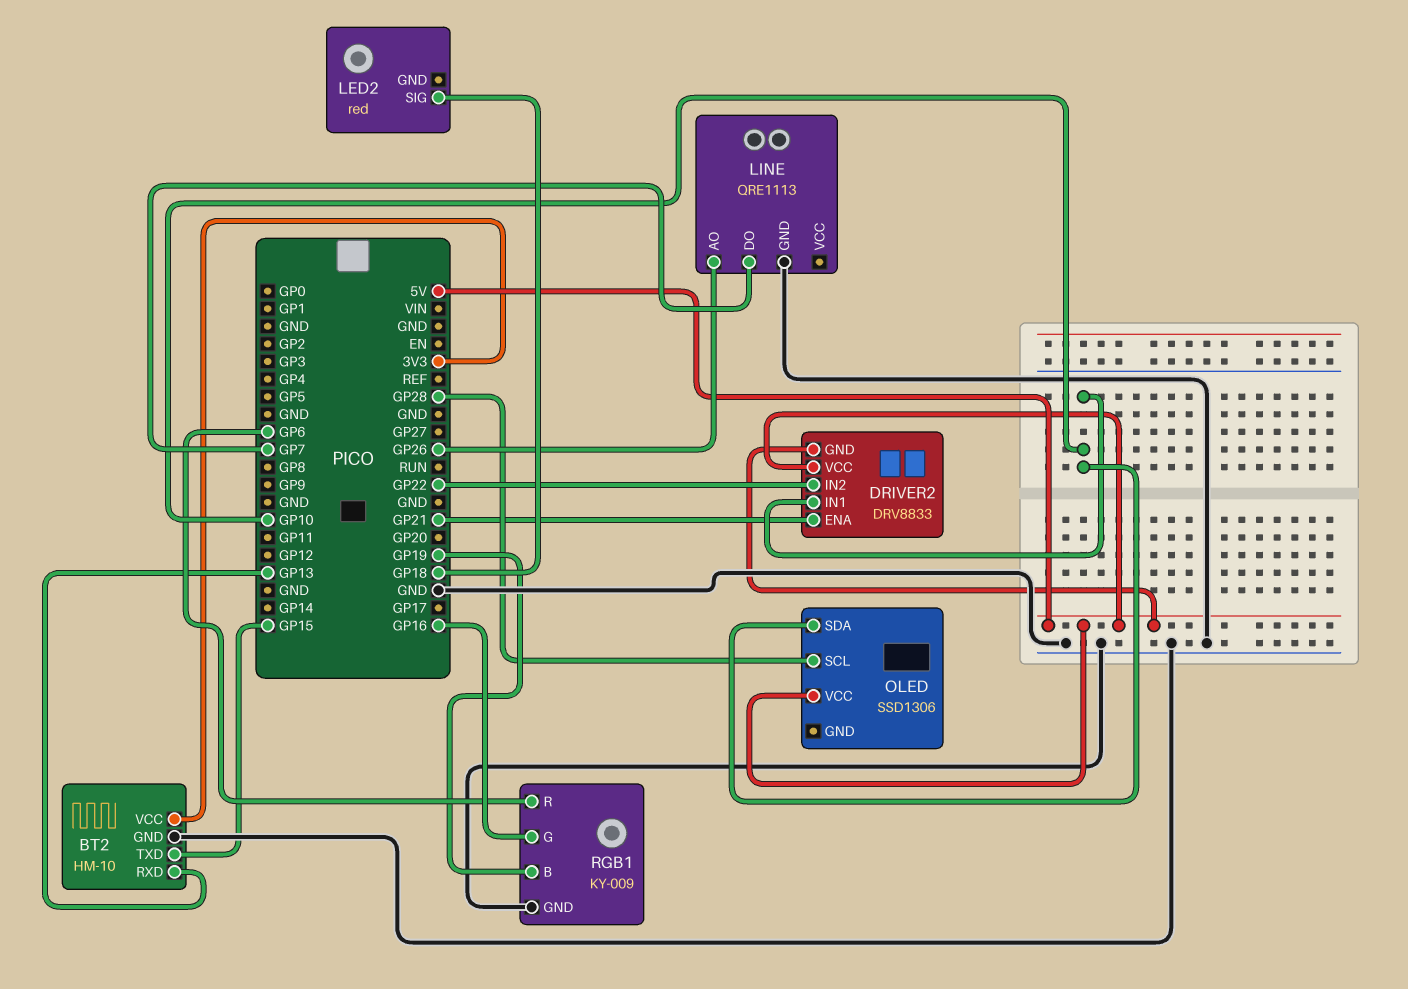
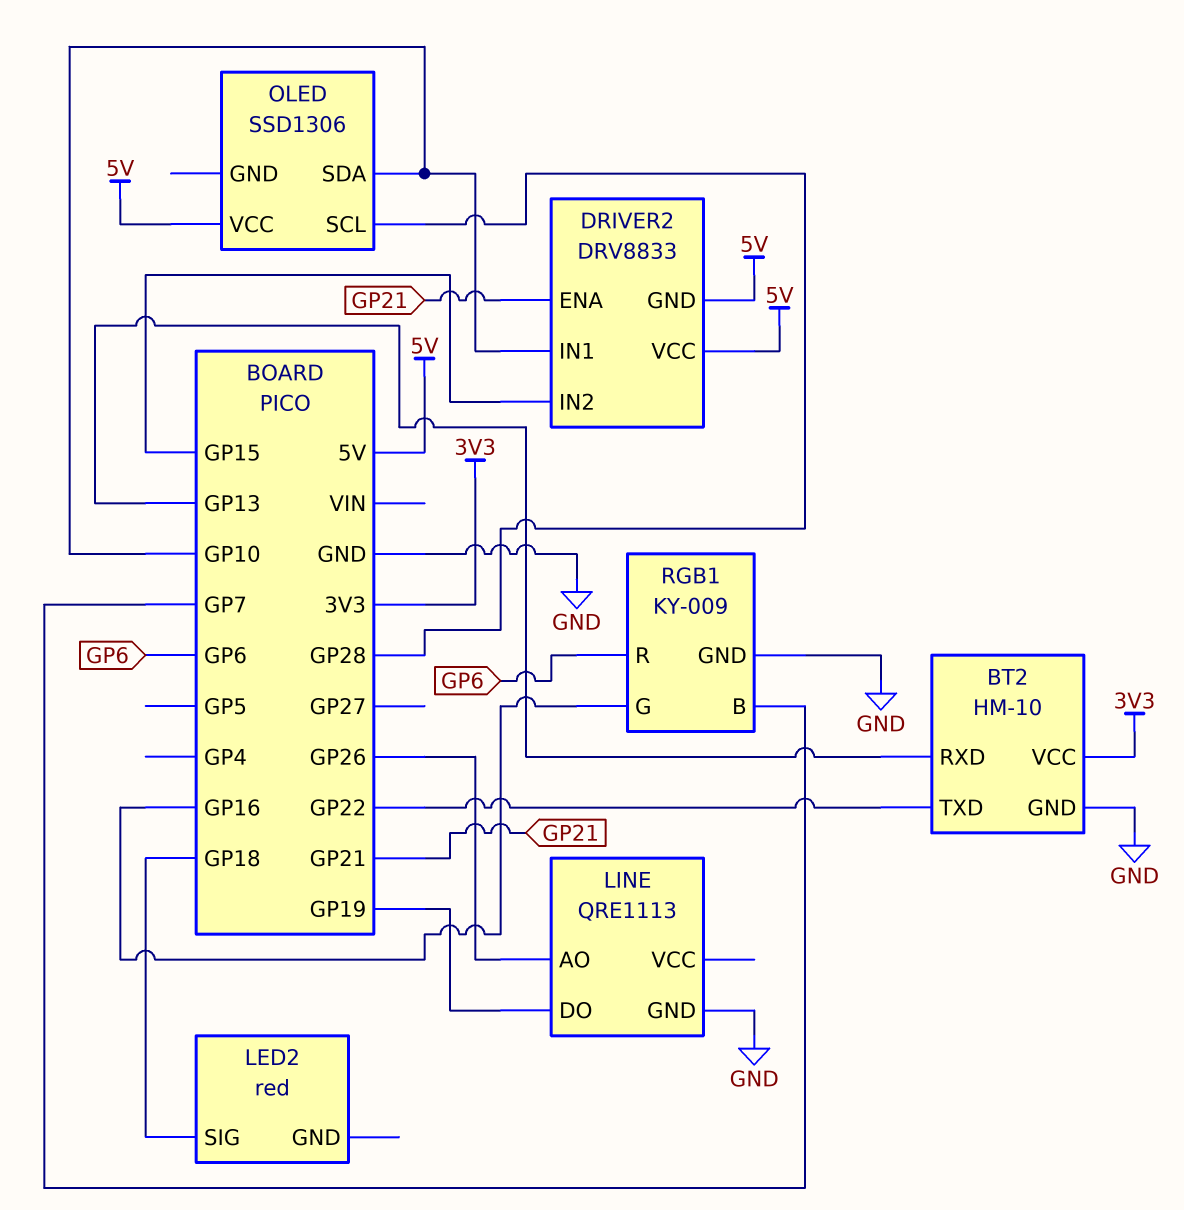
BT2 pin TXD: GP15 -> GP22
DRIVER2 pin IN2: GP22 -> GP15
LINE pin DO: GP7 -> GP19
RGB1 pin B: GP19 -> GP7

